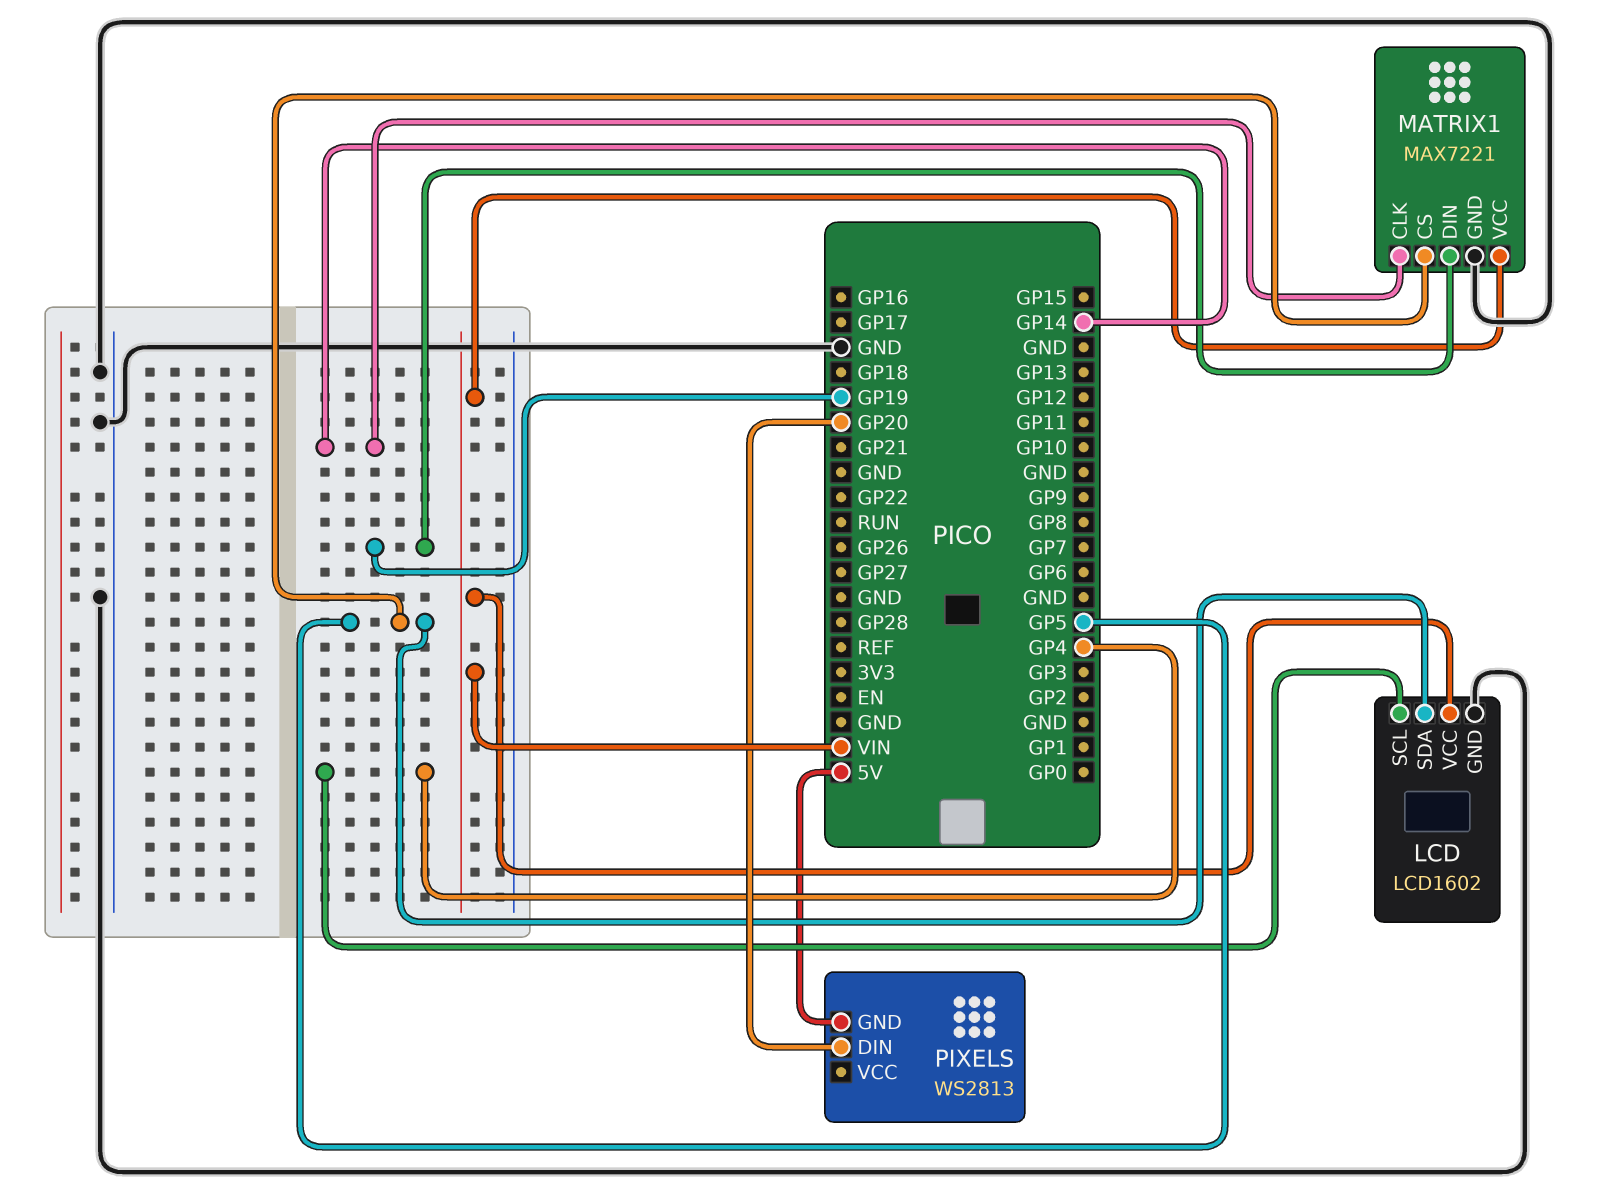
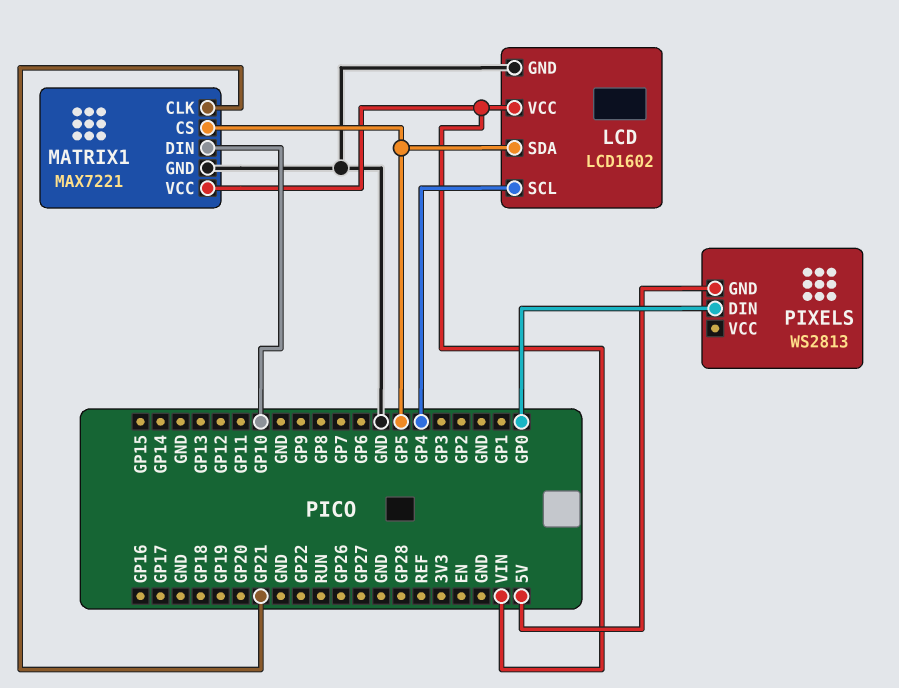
MATRIX1 pin CLK: GP14 -> GP21
MATRIX1 pin DIN: GP19 -> GP10
PIXELS pin DIN: GP20 -> GP0

